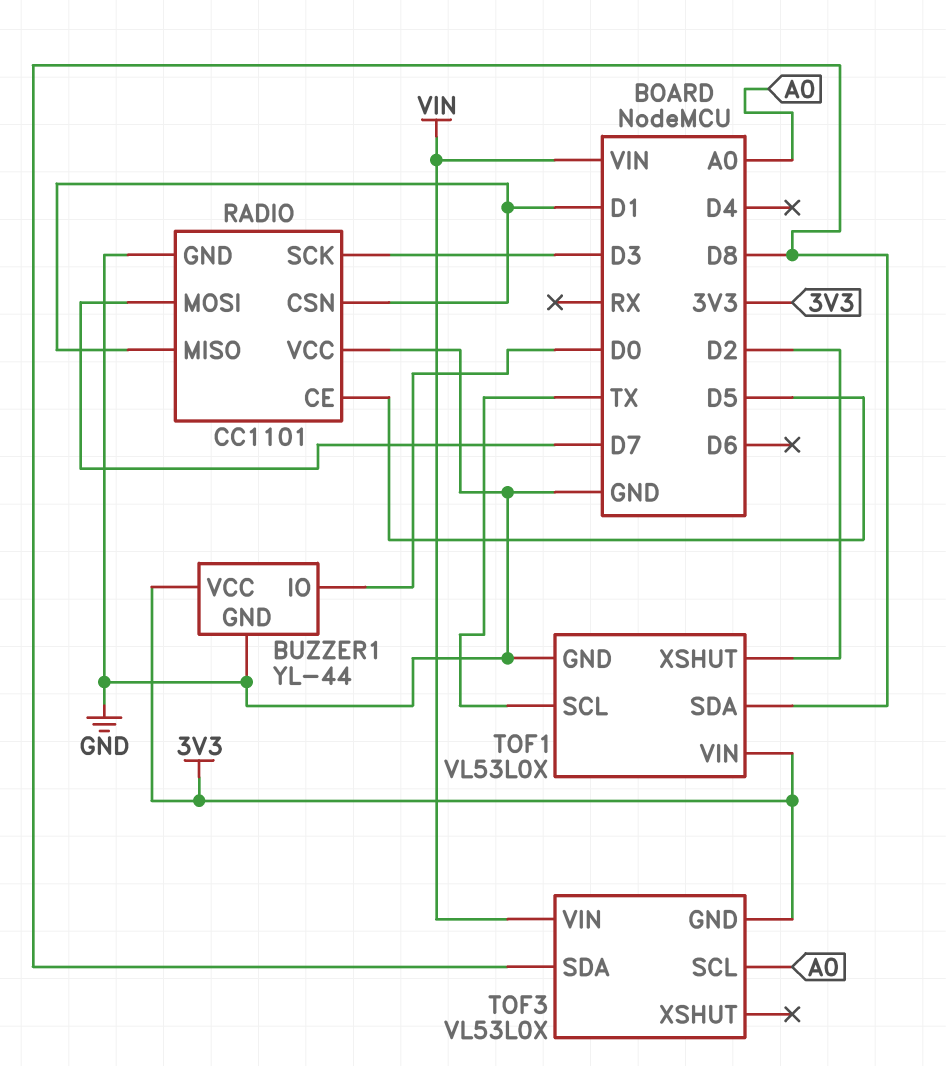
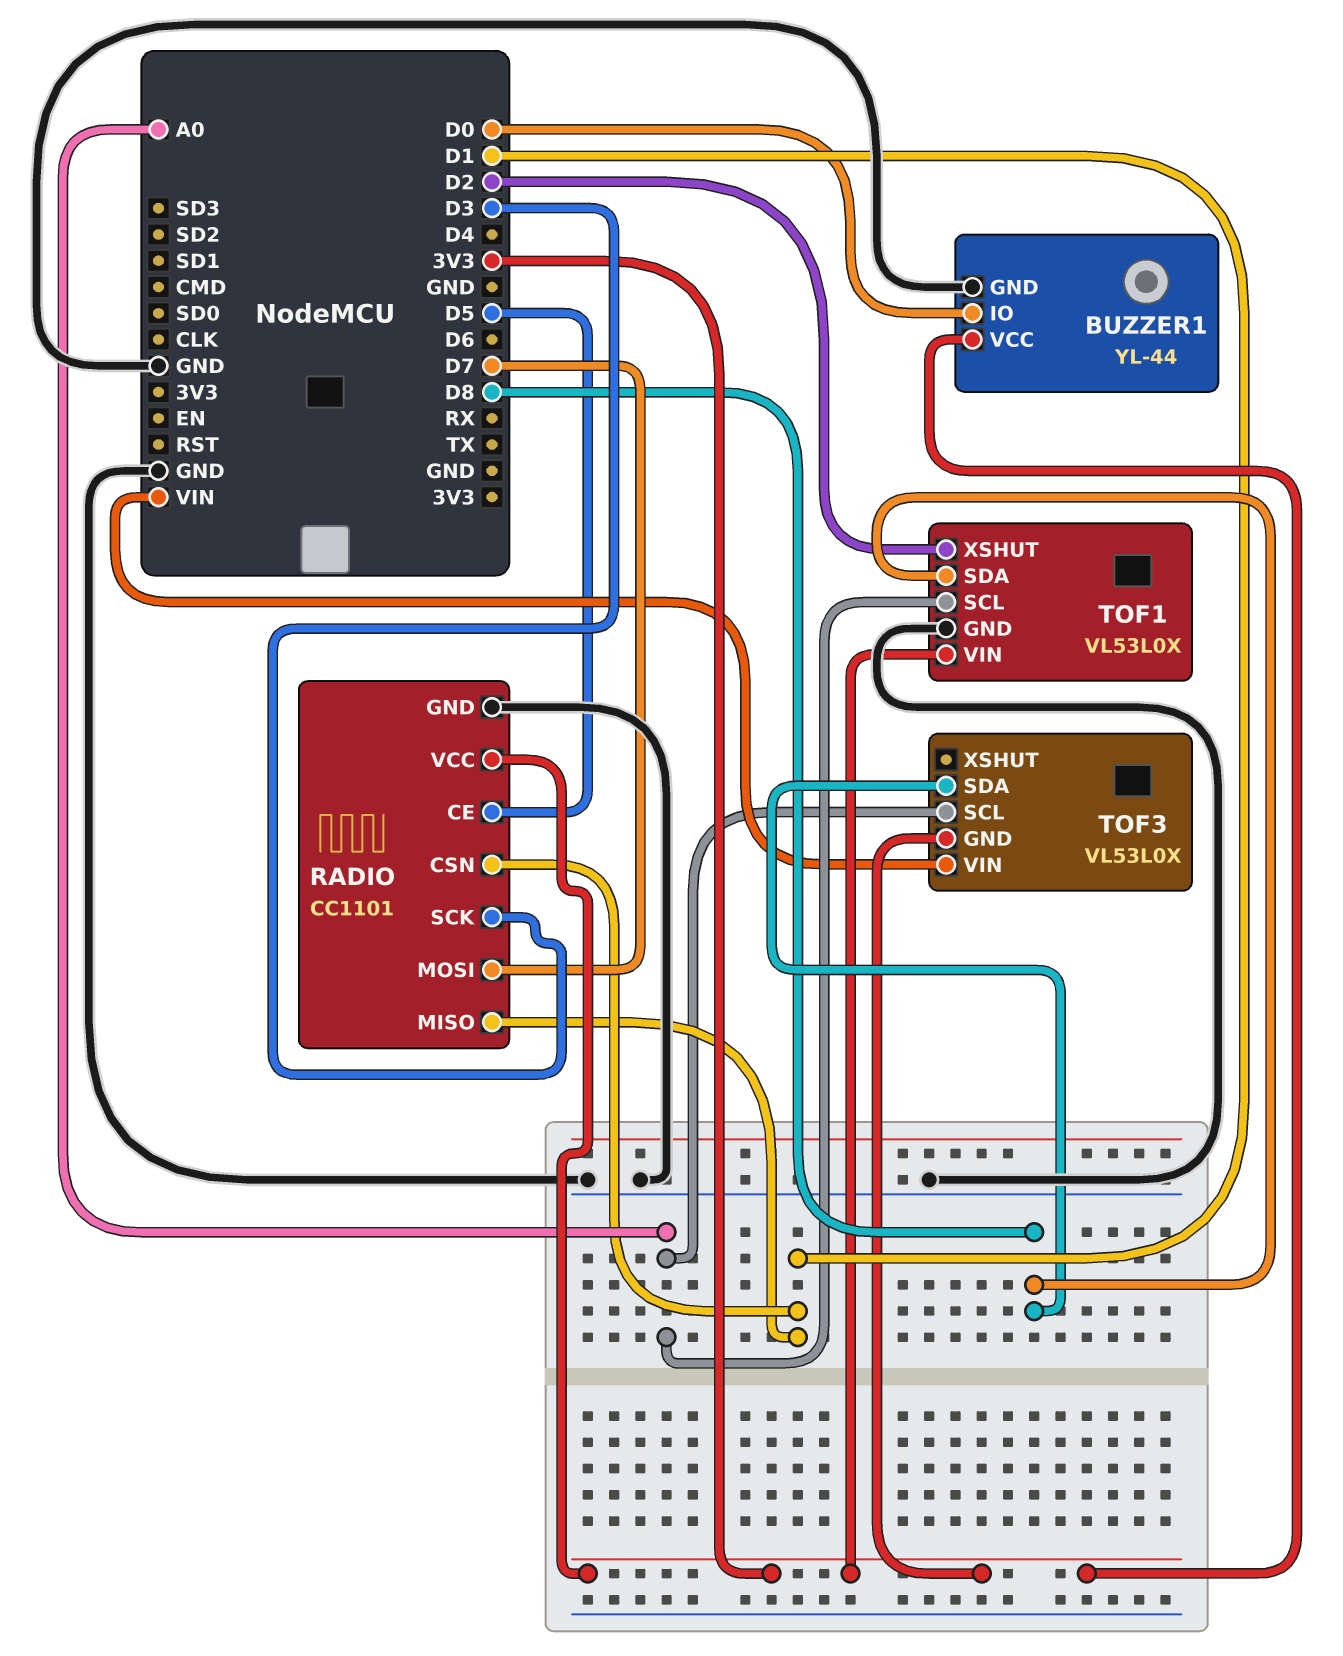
RADIO pin VCC: GND -> 3V3
TOF1 pin SCL: TX -> A0

